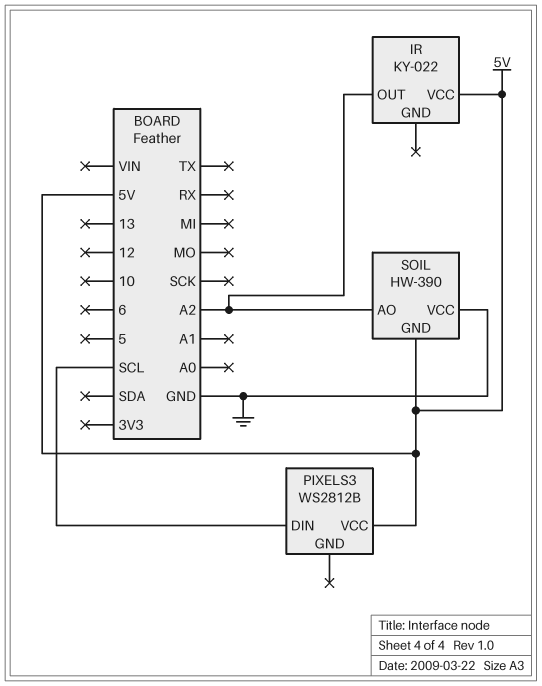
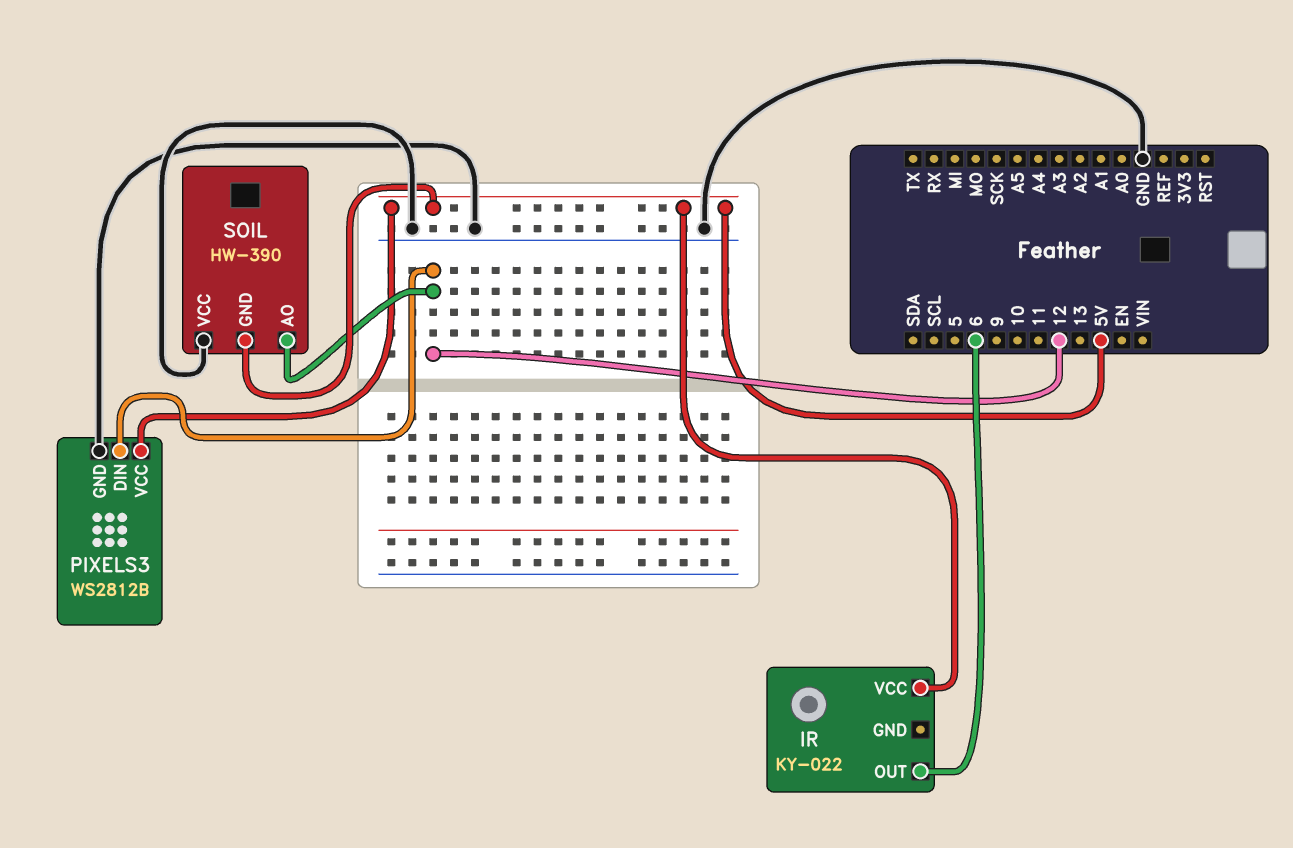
IR pin OUT: A2 -> 6
PIXELS3 pin DIN: SCL -> 12
PIXELS3 pin GND: none -> GND
SOIL pin AO: A2 -> 12

